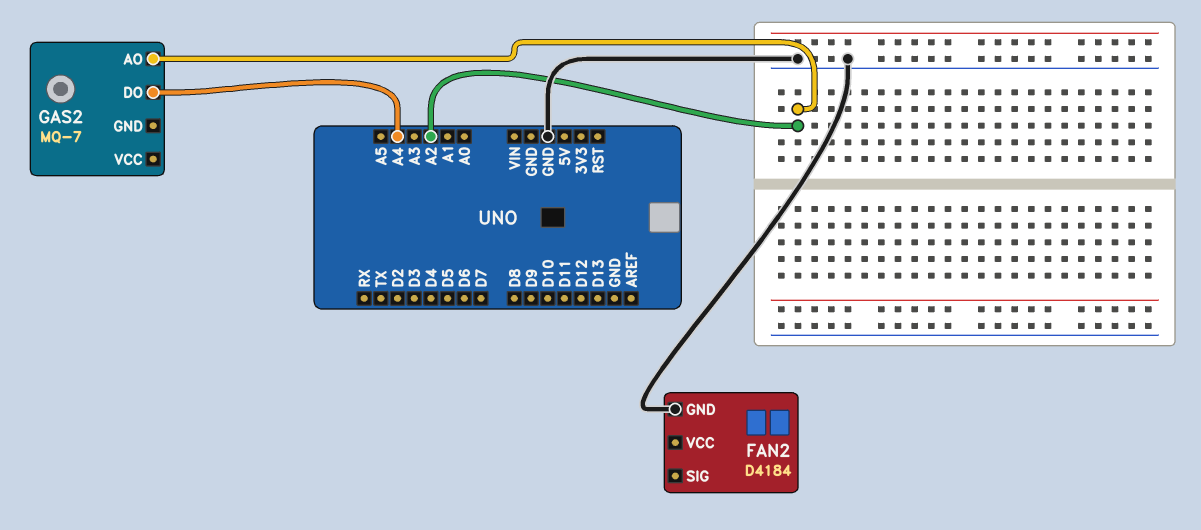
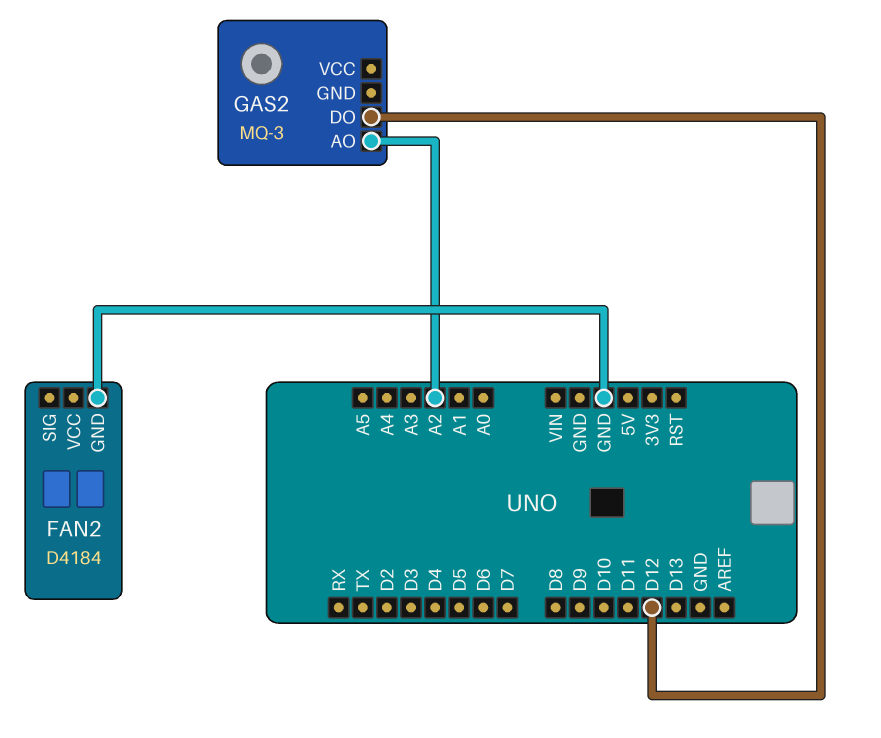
GAS2: MQ-7 -> MQ-3
GAS2 pin DO: A4 -> D12

